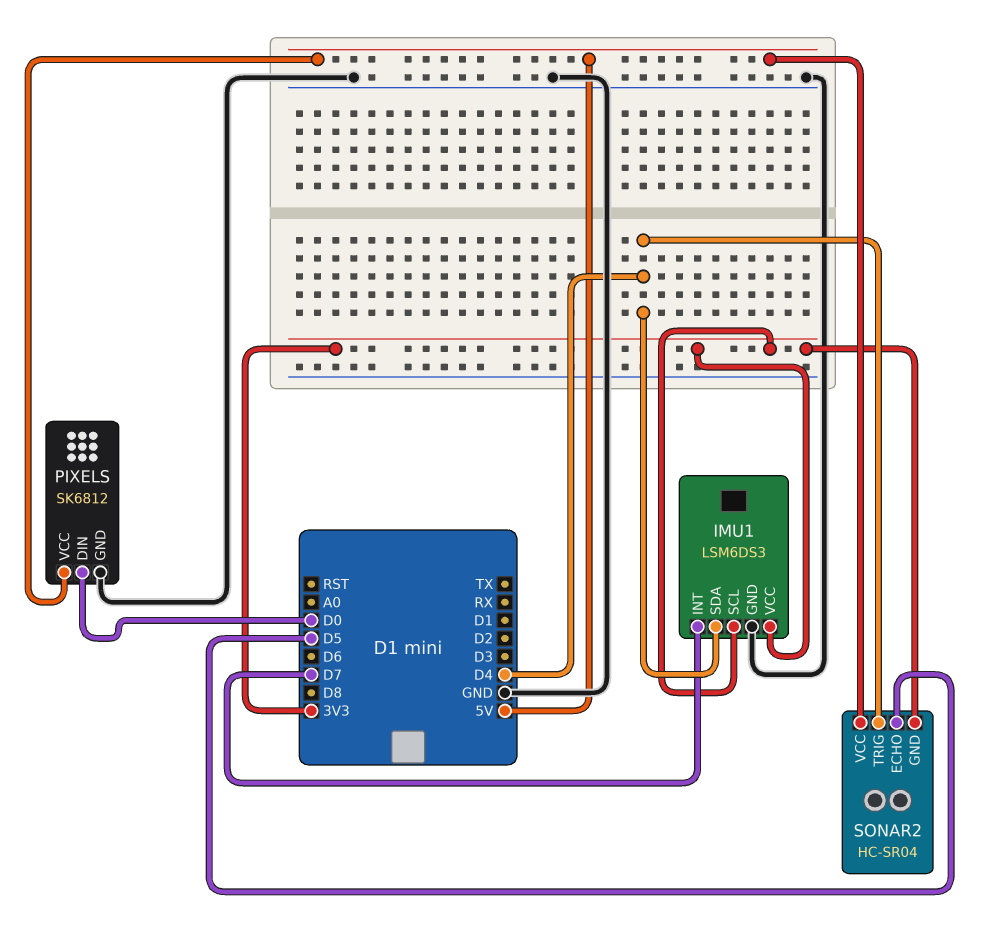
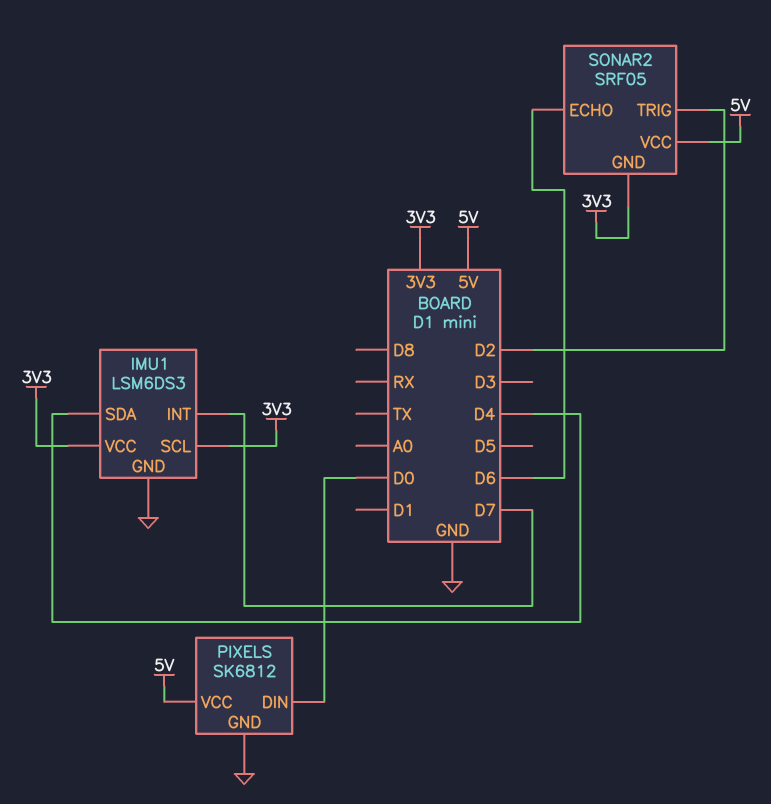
SONAR2: HC-SR04 -> SRF05
SONAR2 pin ECHO: D5 -> D6
SONAR2 pin TRIG: D4 -> D2

